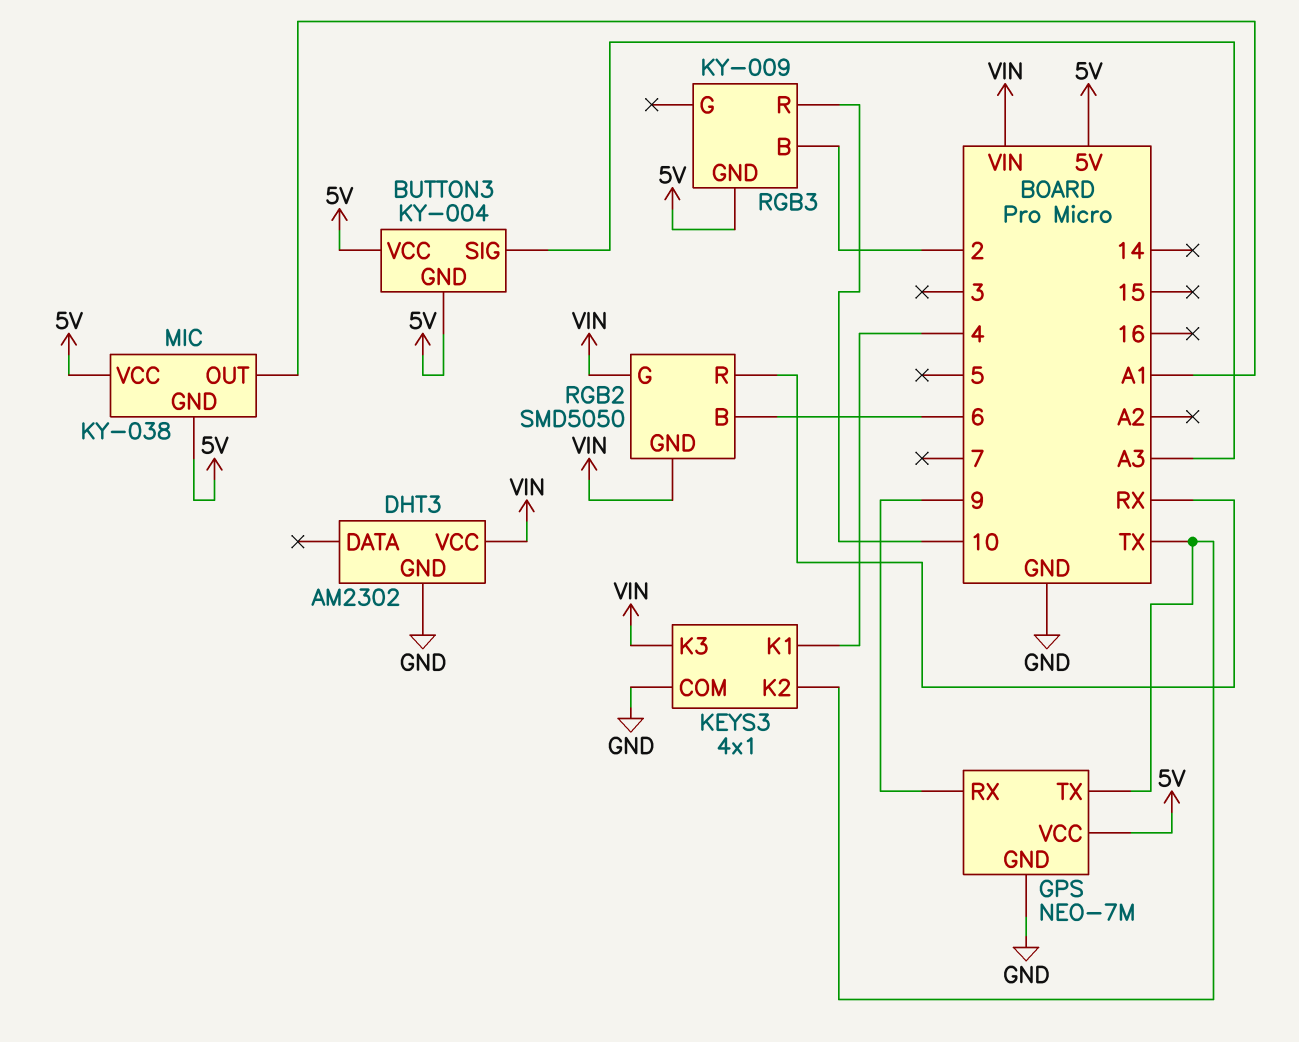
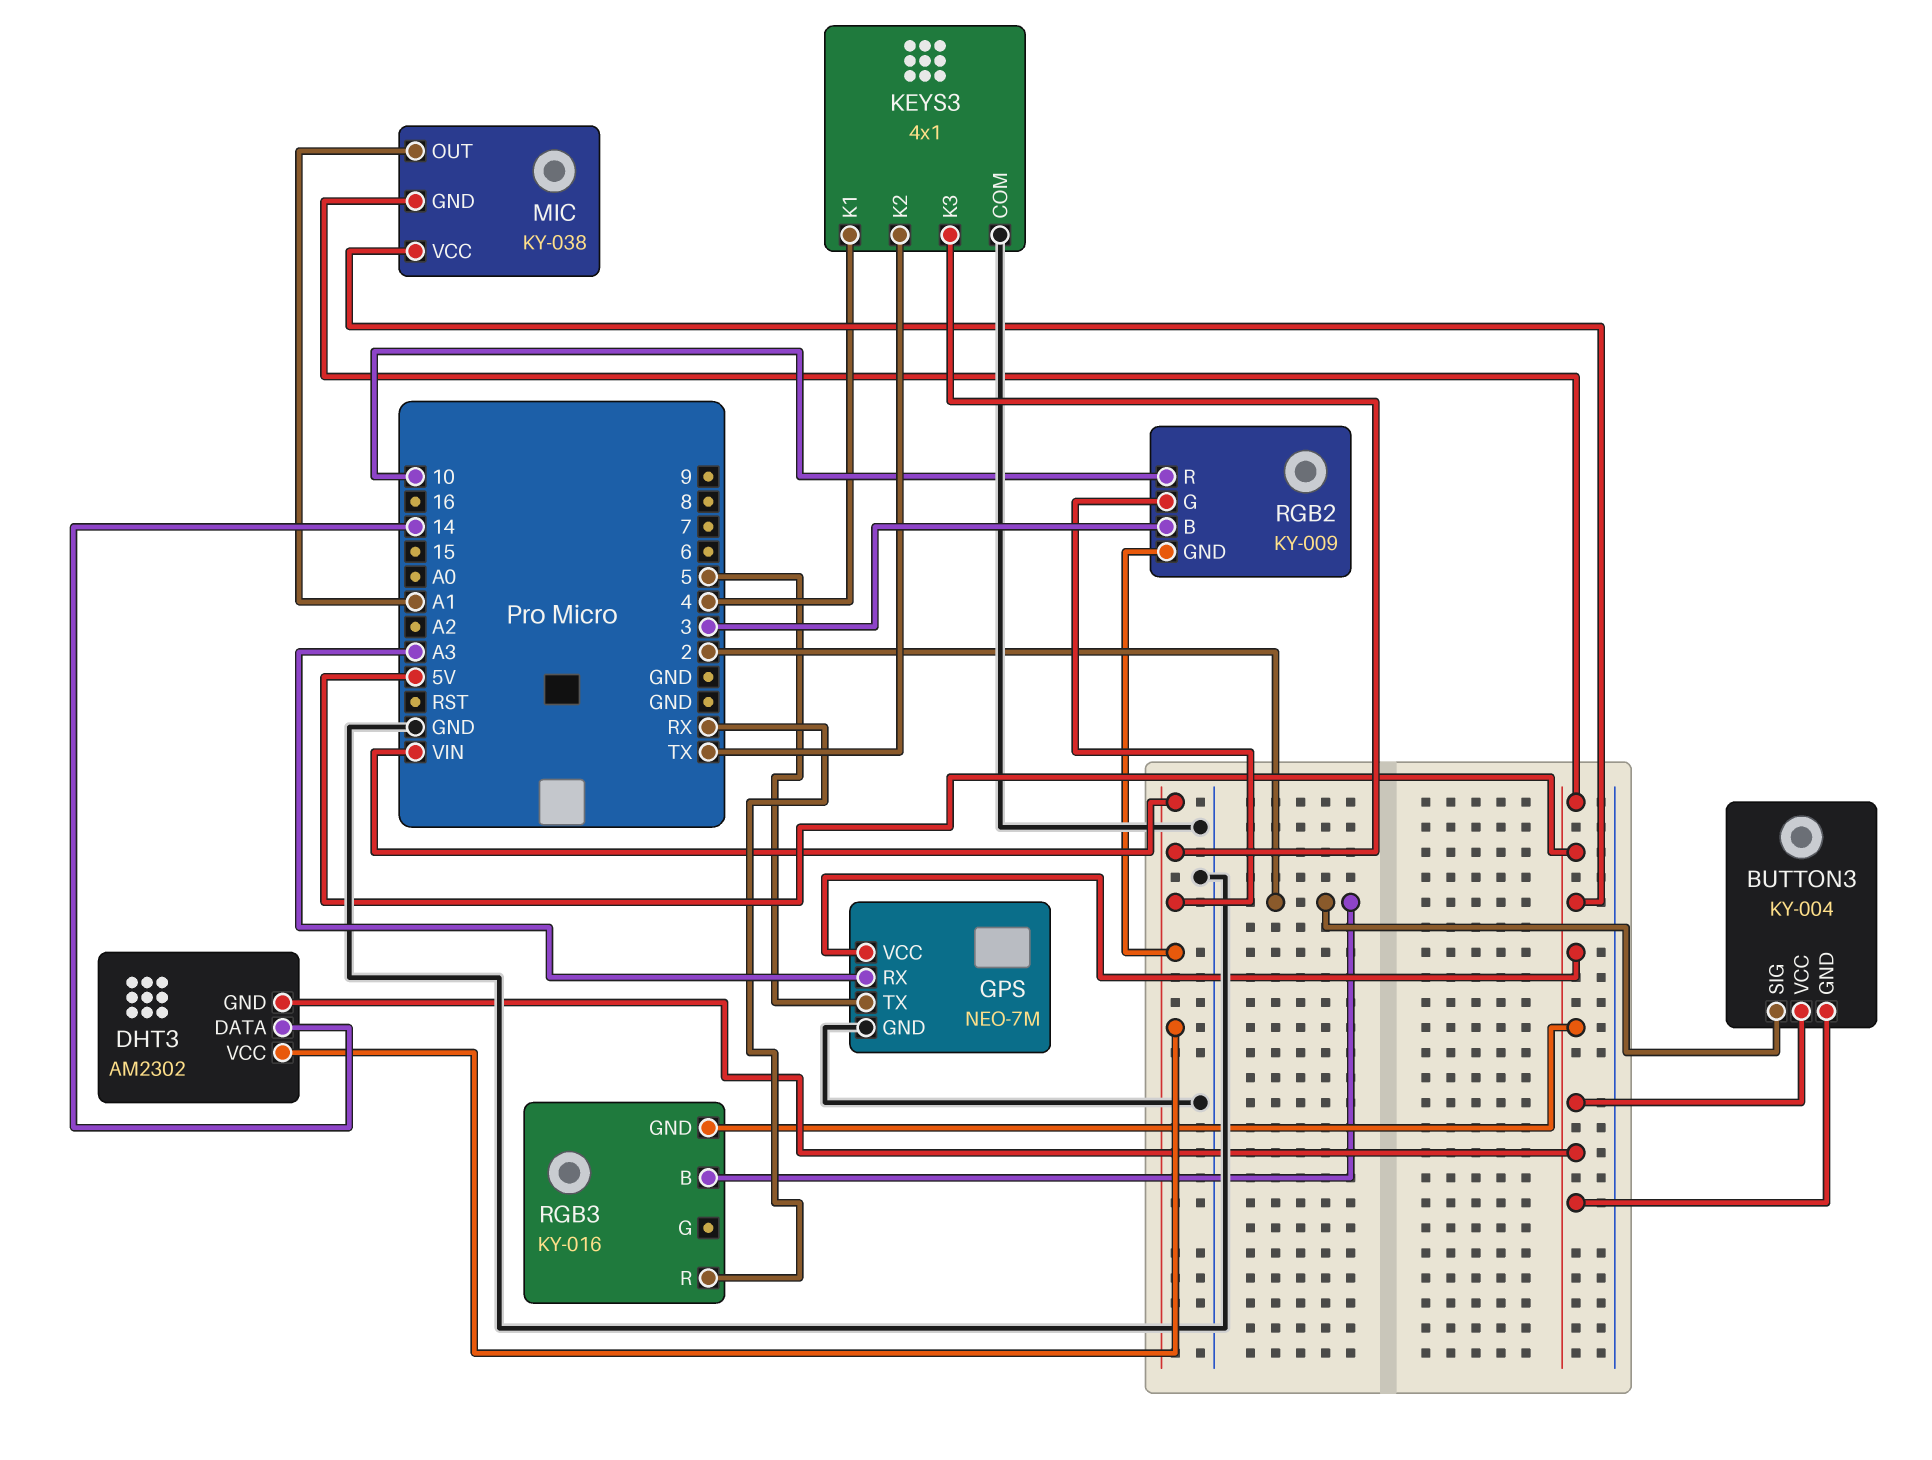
BUTTON3 pin SIG: A3 -> 2
DHT3 pin DATA: none -> 14
DHT3 pin GND: GND -> 5V
GPS pin RX: 9 -> A3
GPS pin TX: TX -> 5
RGB2: SMD5050 -> KY-009
RGB2 pin B: 6 -> 3
RGB2 pin R: RX -> 10
RGB3: KY-009 -> KY-016
RGB3 pin R: 10 -> RX

